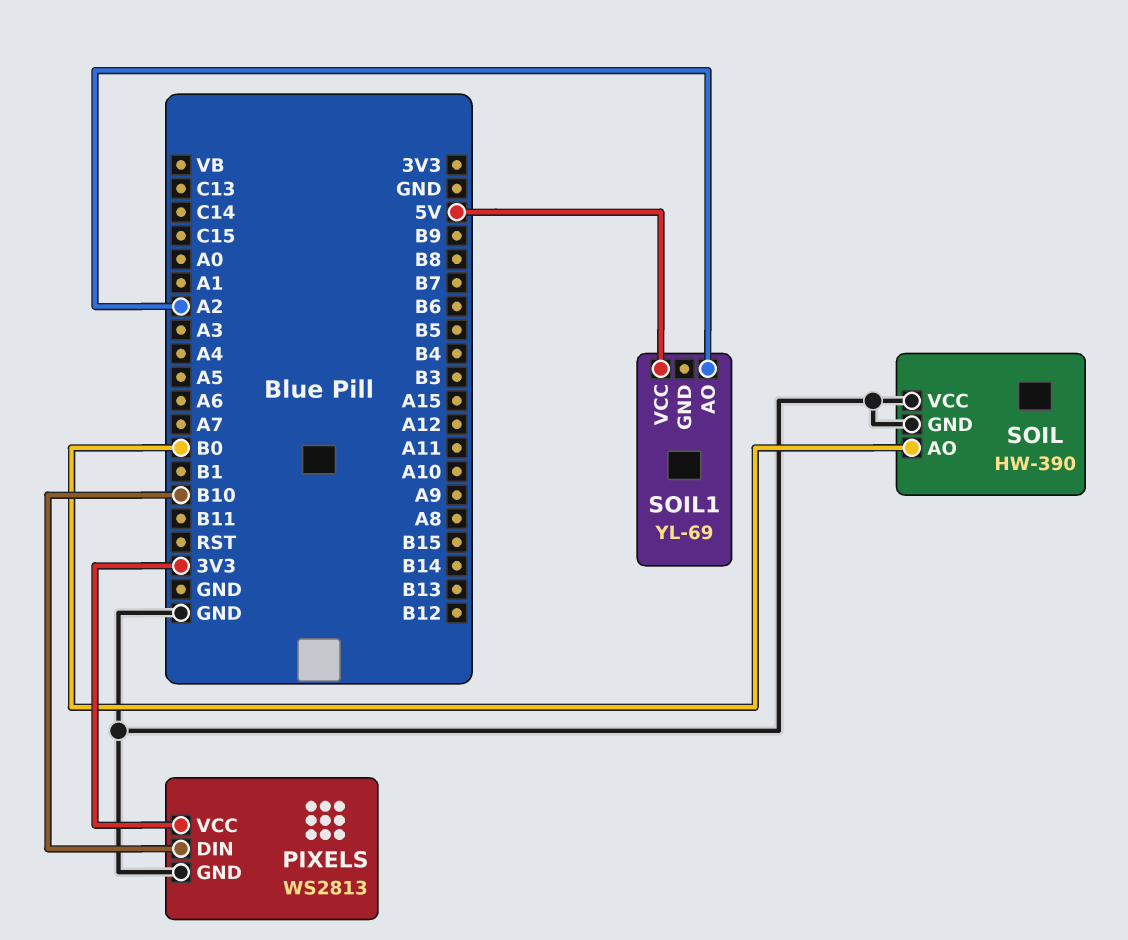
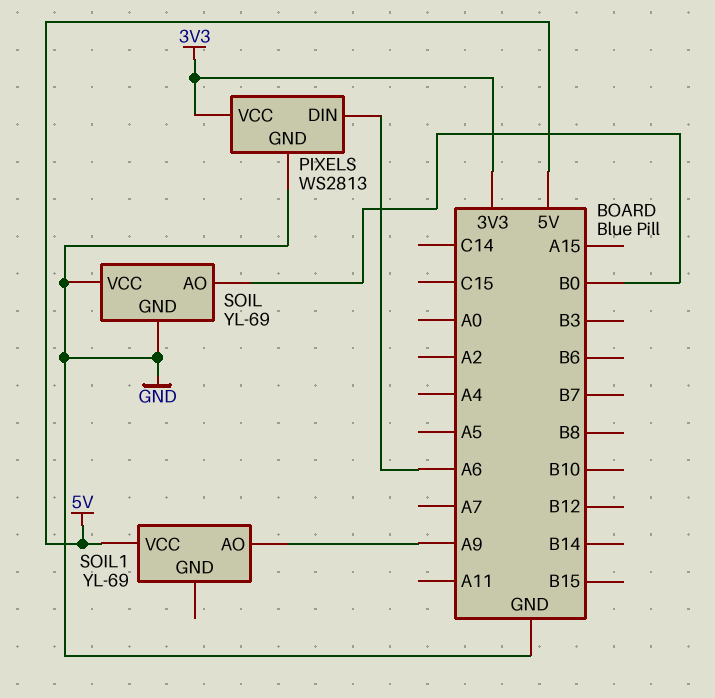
PIXELS pin DIN: B10 -> A6
SOIL: HW-390 -> YL-69
SOIL1 pin AO: A2 -> A9

